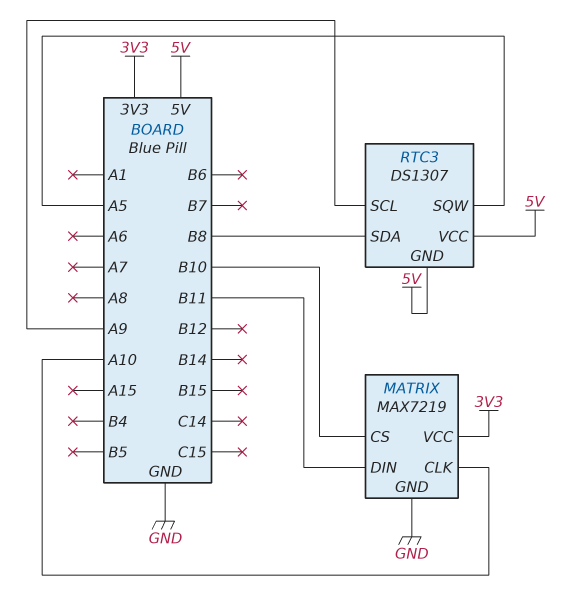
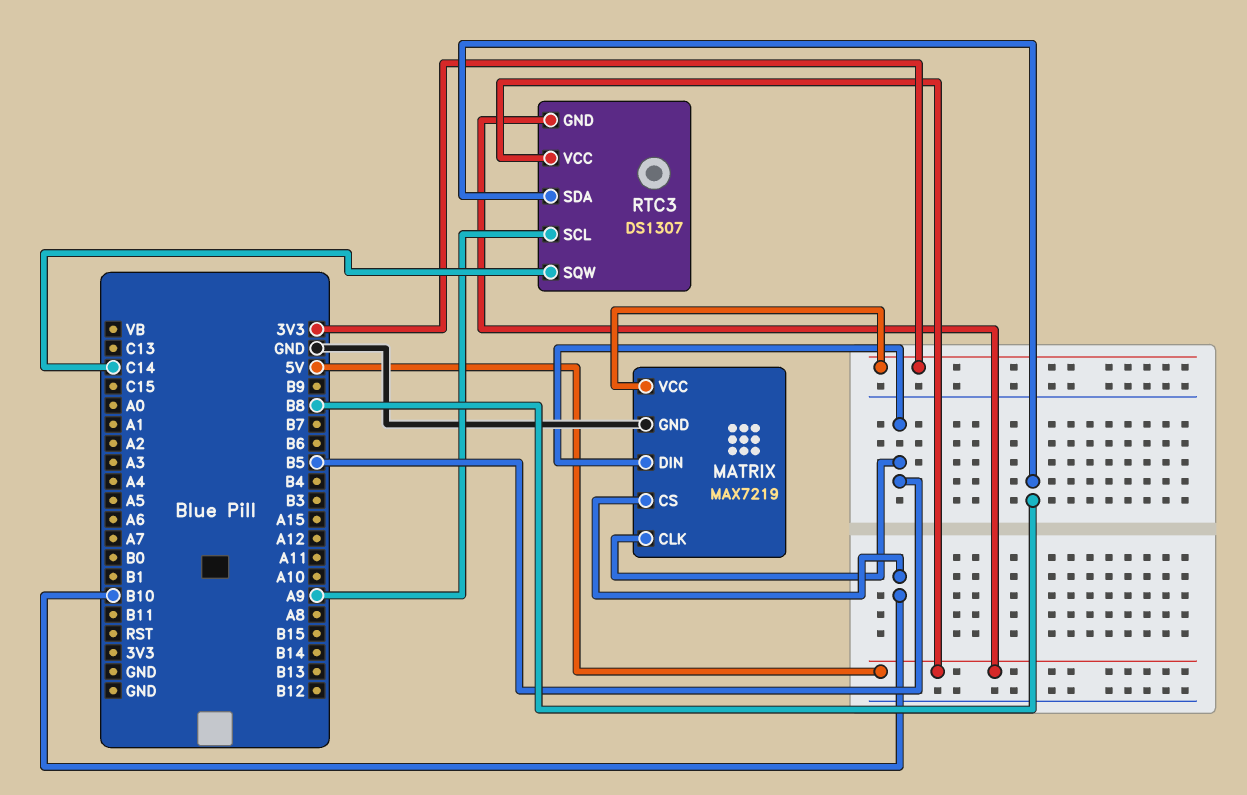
MATRIX pin CLK: A10 -> B5
MATRIX pin DIN: B11 -> B5
RTC3 pin SQW: A5 -> C14

